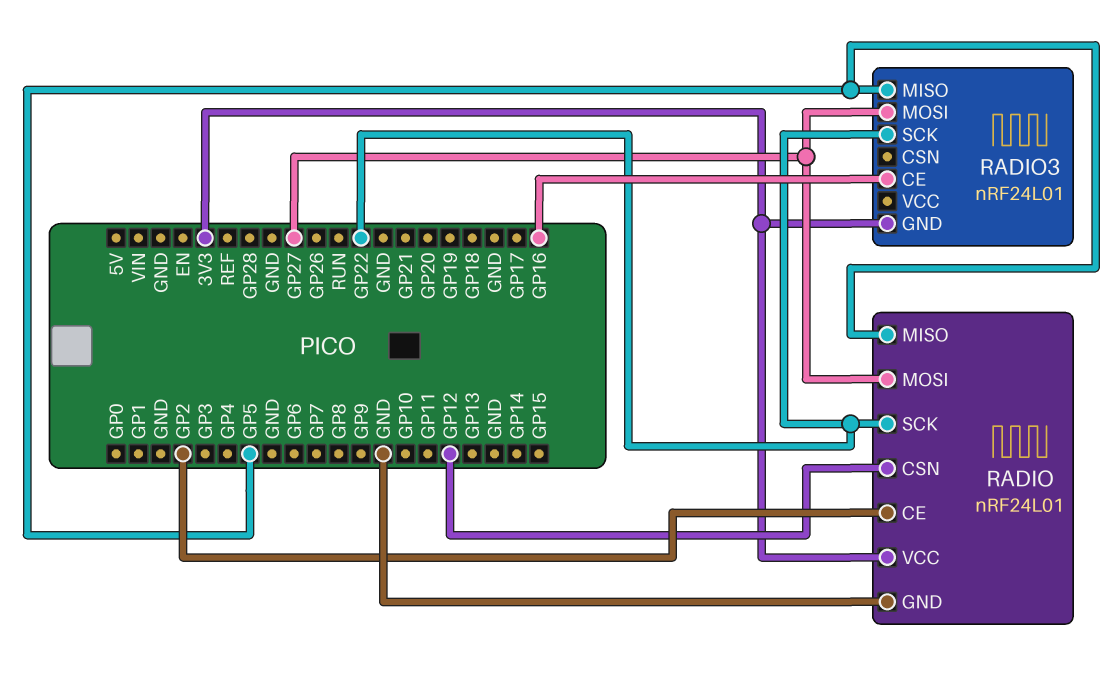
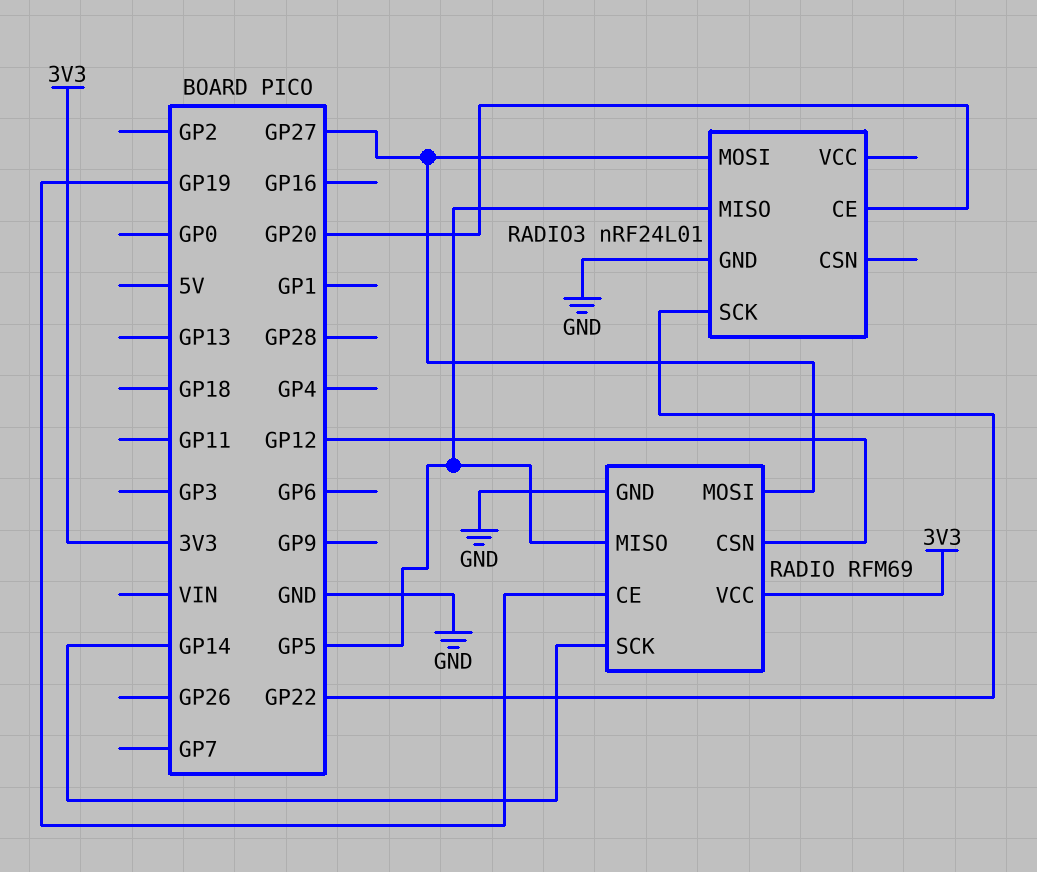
RADIO: nRF24L01 -> RFM69
RADIO pin CE: GP2 -> GP19
RADIO pin SCK: GP22 -> GP14
RADIO3 pin CE: GP16 -> GP20
RADIO3 pin GND: 3V3 -> GND

